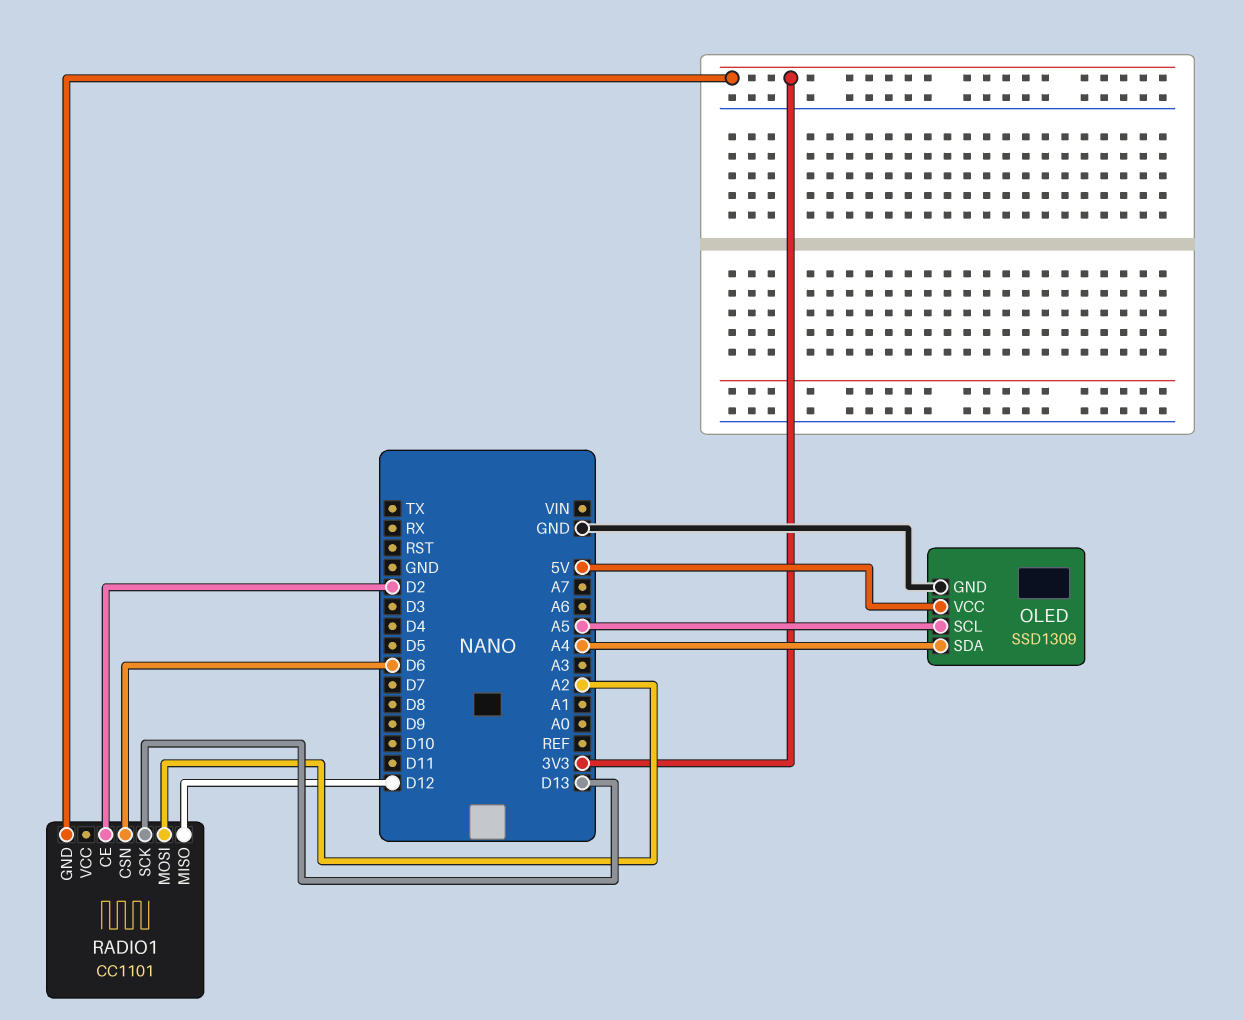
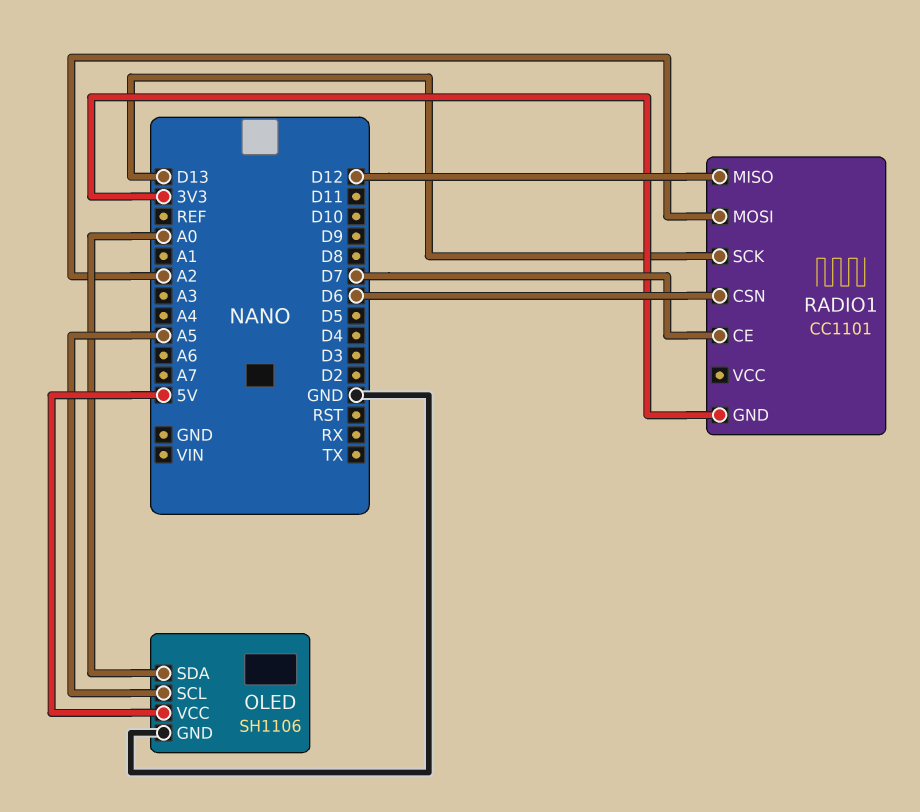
OLED: SSD1309 -> SH1106
OLED pin SDA: A4 -> A0
RADIO1 pin CE: D2 -> D7

